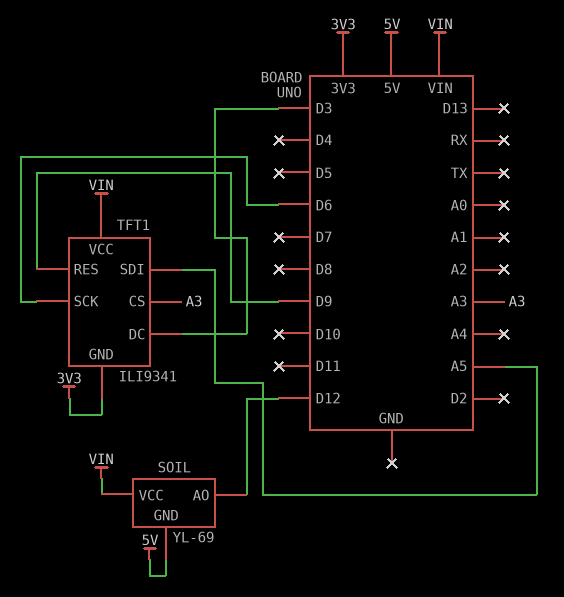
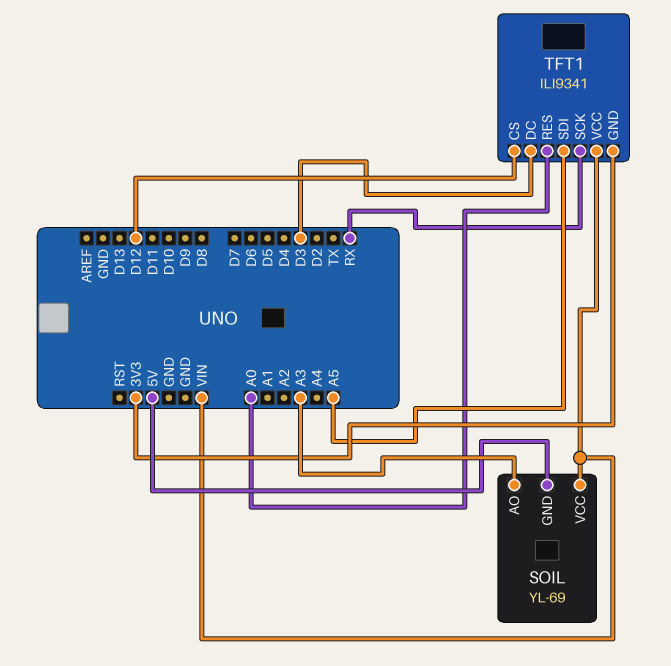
SOIL pin AO: D12 -> A3
TFT1 pin CS: A3 -> D12
TFT1 pin RES: D9 -> A0
TFT1 pin SCK: D6 -> RX

